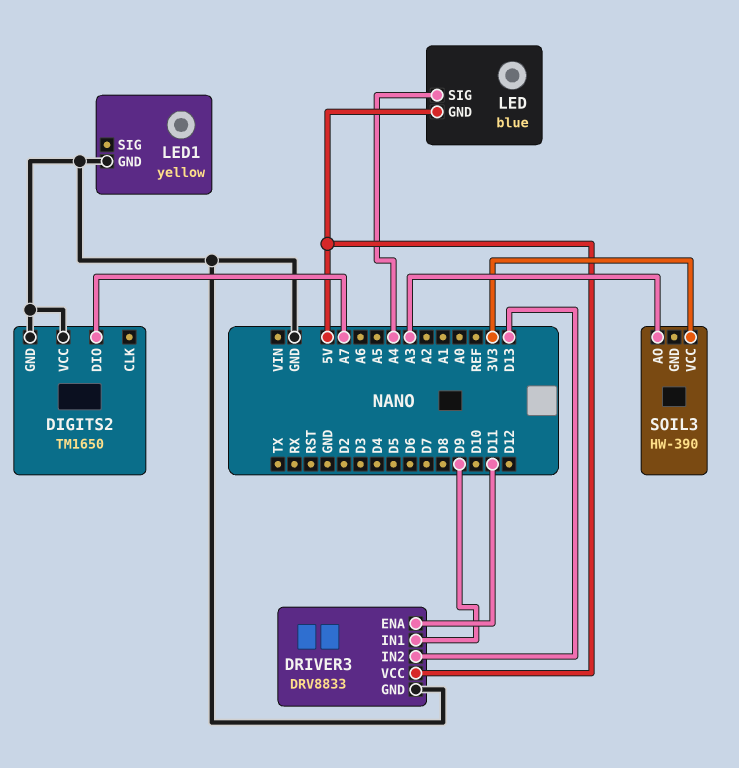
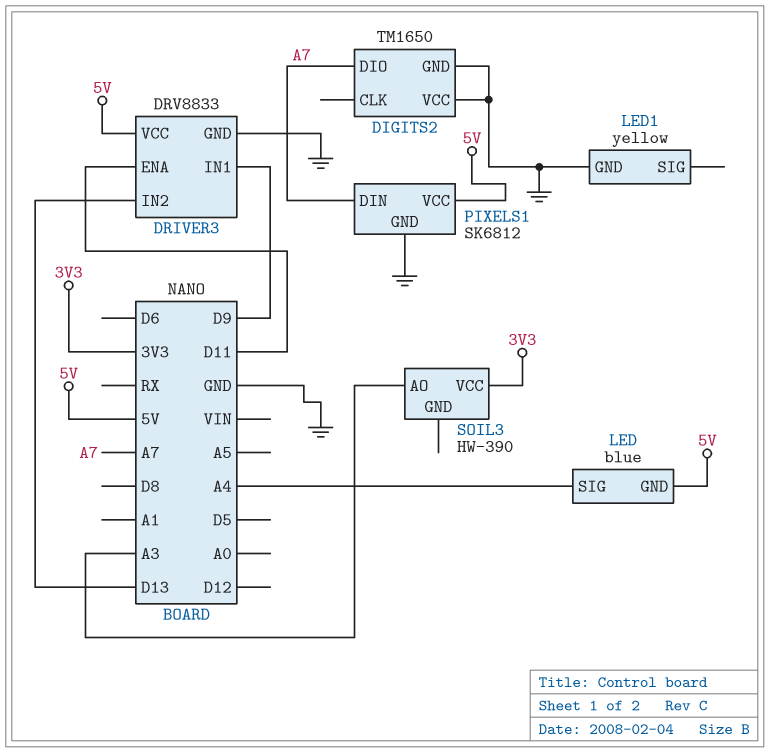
PIXELS1: none -> SK6812
PIXELS1 pin DIN: none -> A7
PIXELS1 pin GND: none -> GND
PIXELS1 pin VCC: none -> 5V

